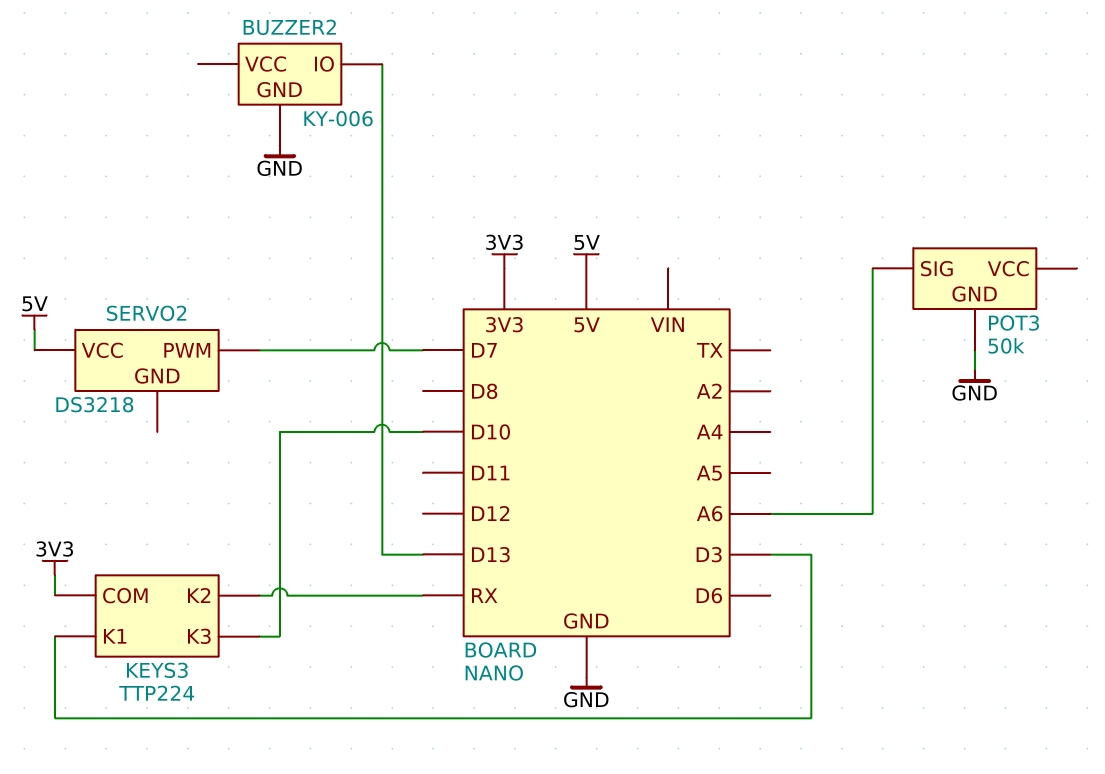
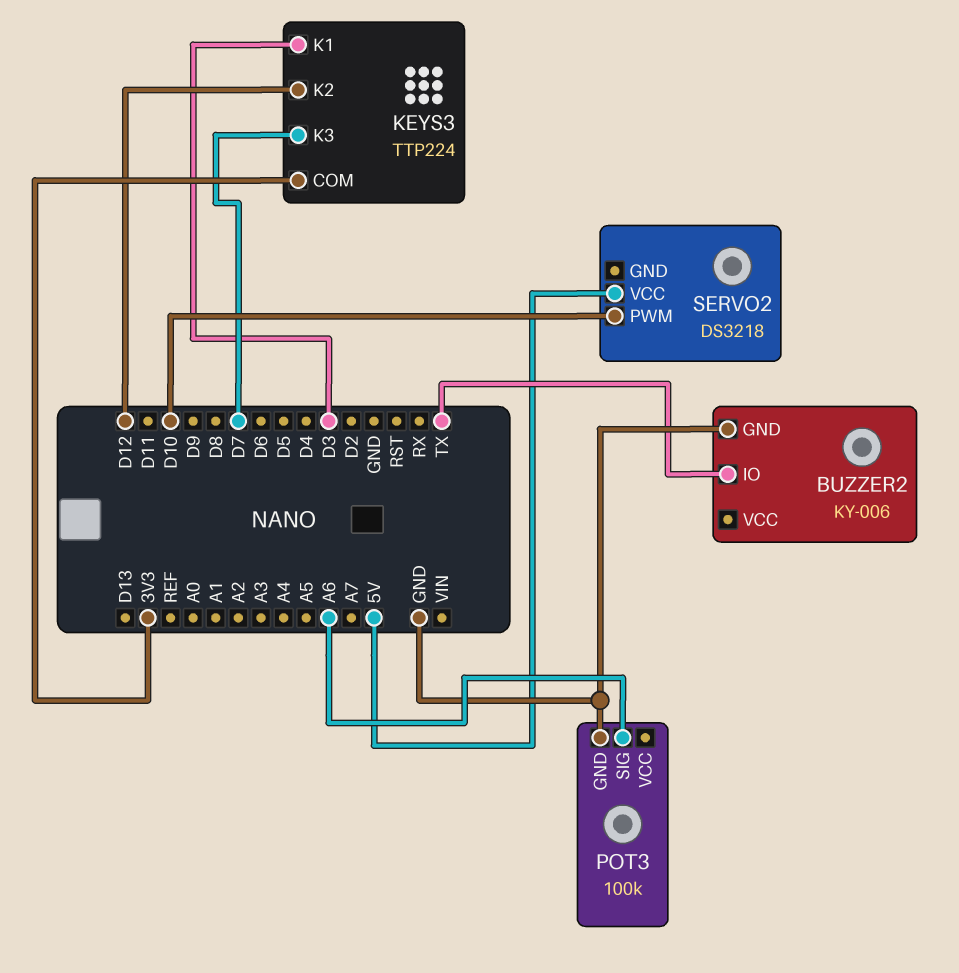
BUZZER2 pin IO: D13 -> TX
KEYS3 pin K2: RX -> D12
KEYS3 pin K3: D10 -> D7
POT3: 50k -> 100k
SERVO2 pin PWM: D7 -> D10

